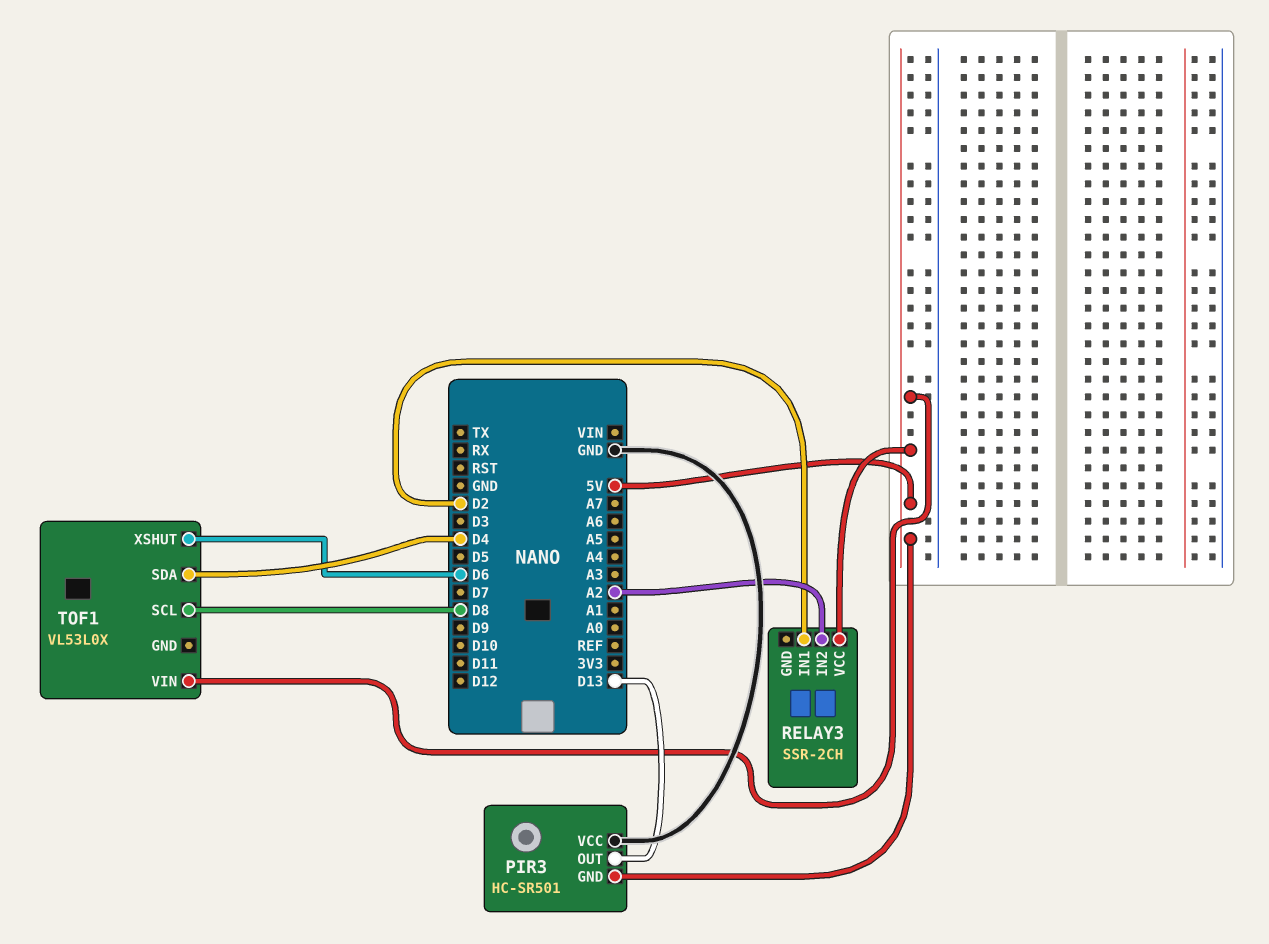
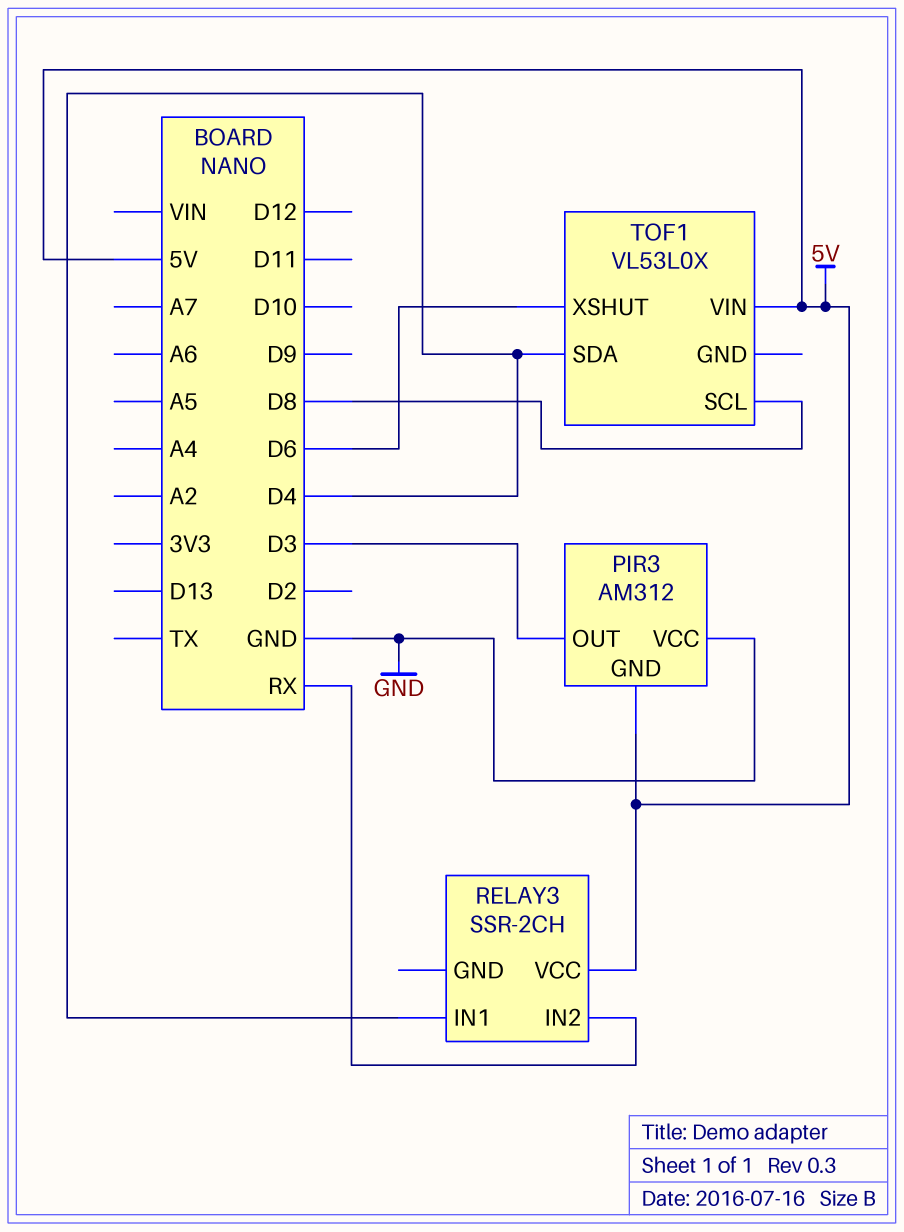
PIR3: HC-SR501 -> AM312
PIR3 pin OUT: D13 -> D3
RELAY3 pin IN1: D2 -> D4
RELAY3 pin IN2: A2 -> RX

